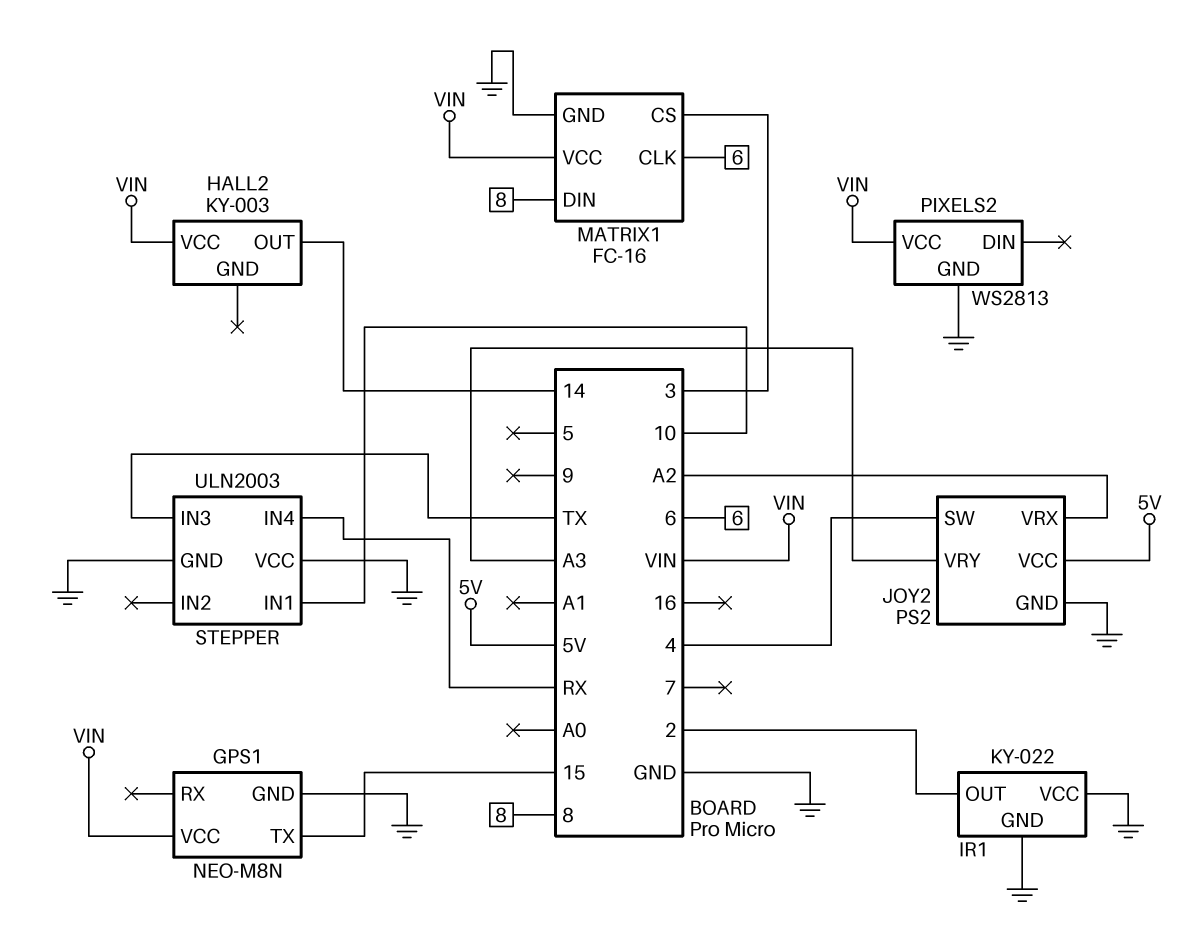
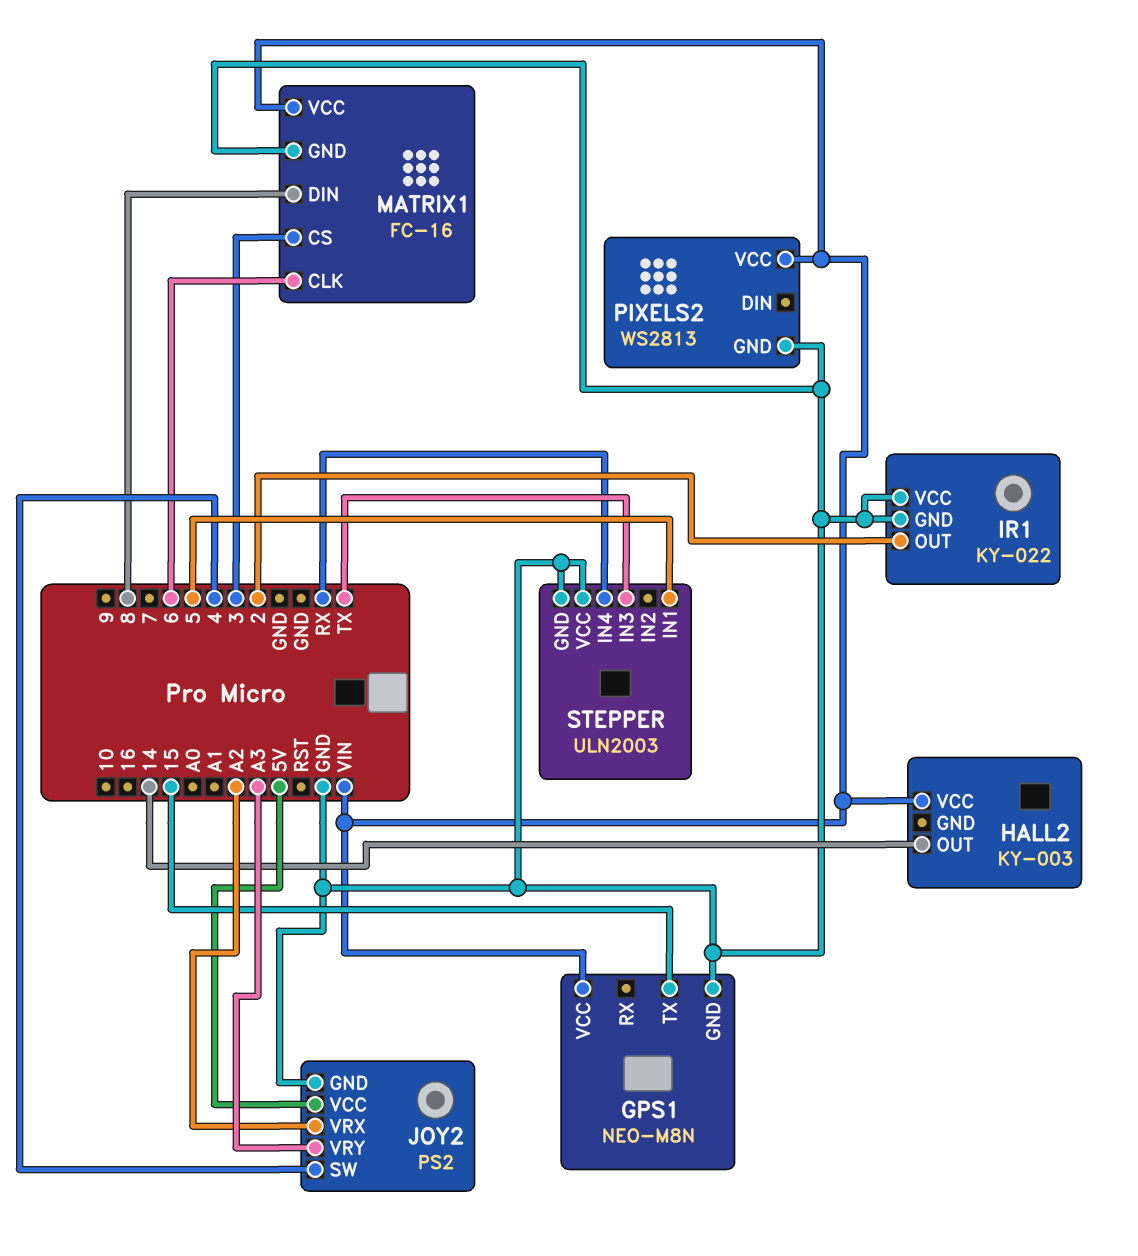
STEPPER pin IN1: 10 -> 5

